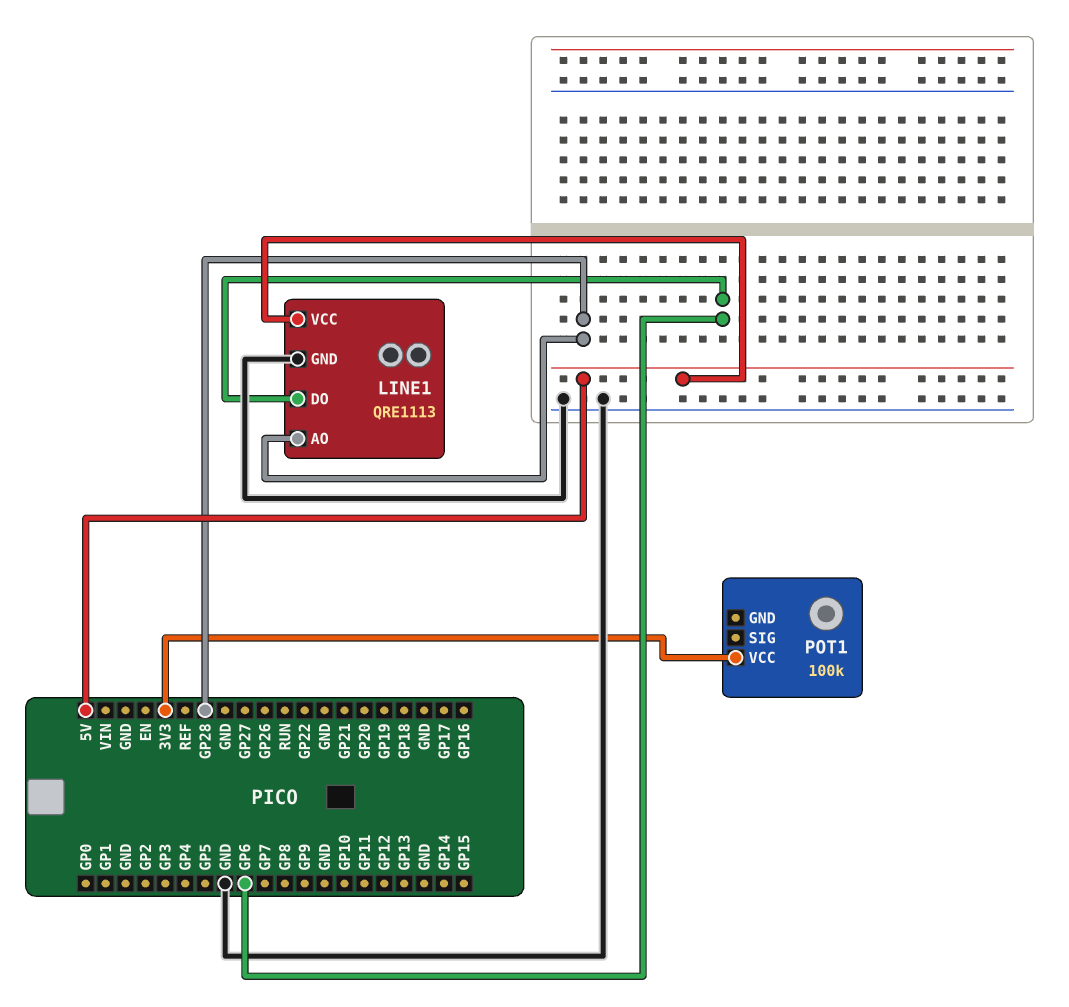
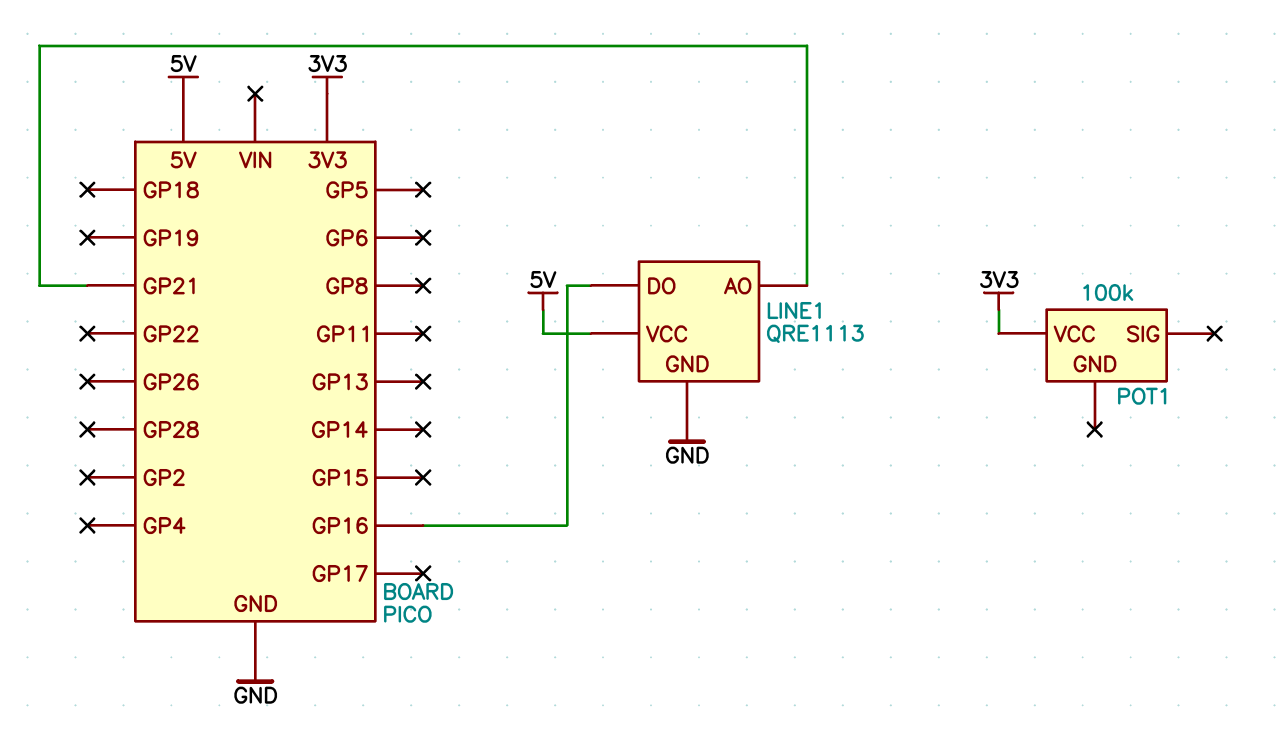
LINE1 pin AO: GP28 -> GP21
LINE1 pin DO: GP6 -> GP16

